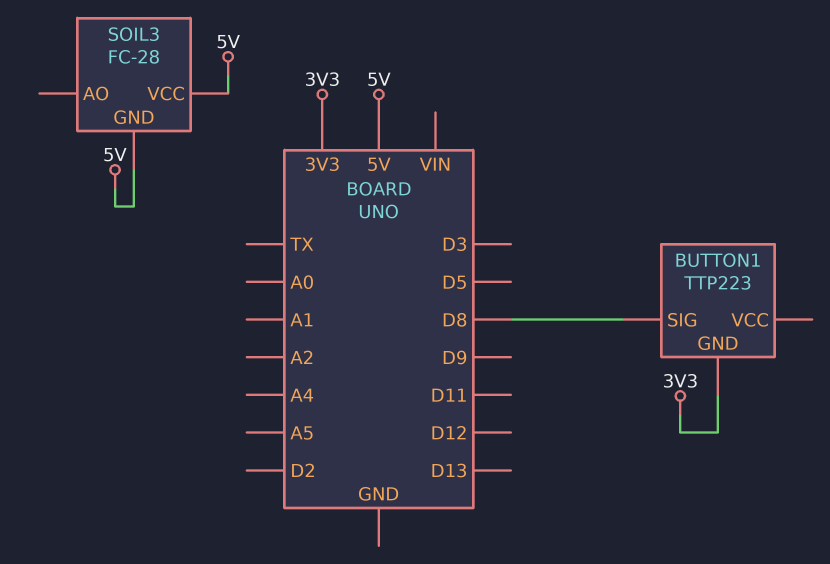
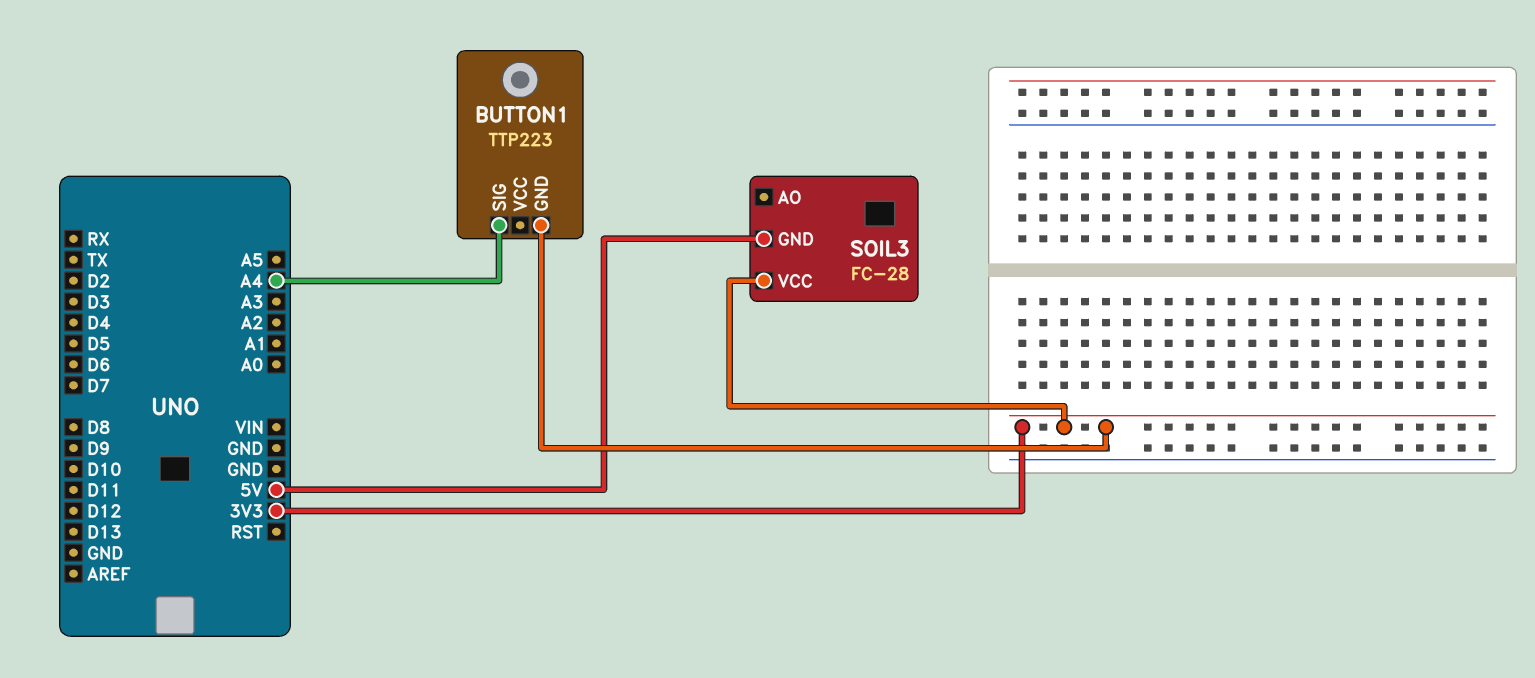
BUTTON1 pin SIG: D8 -> A4
SOIL3 pin VCC: 5V -> 3V3

